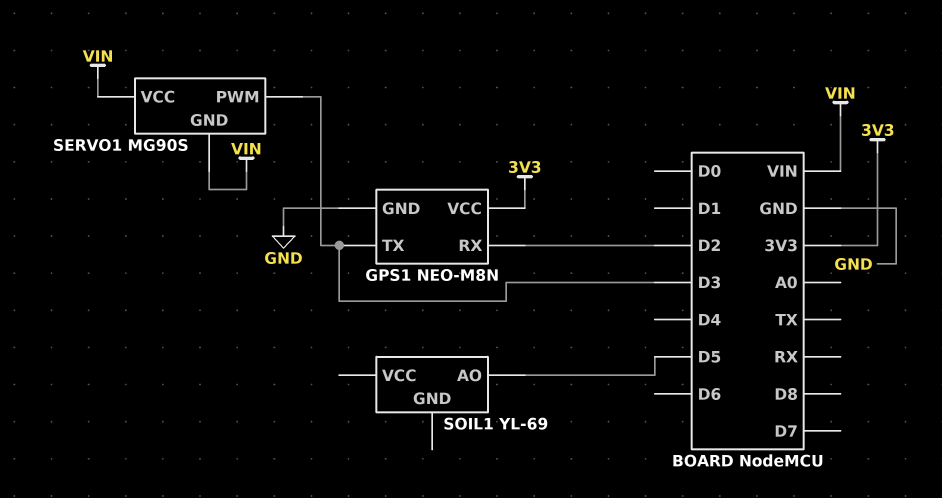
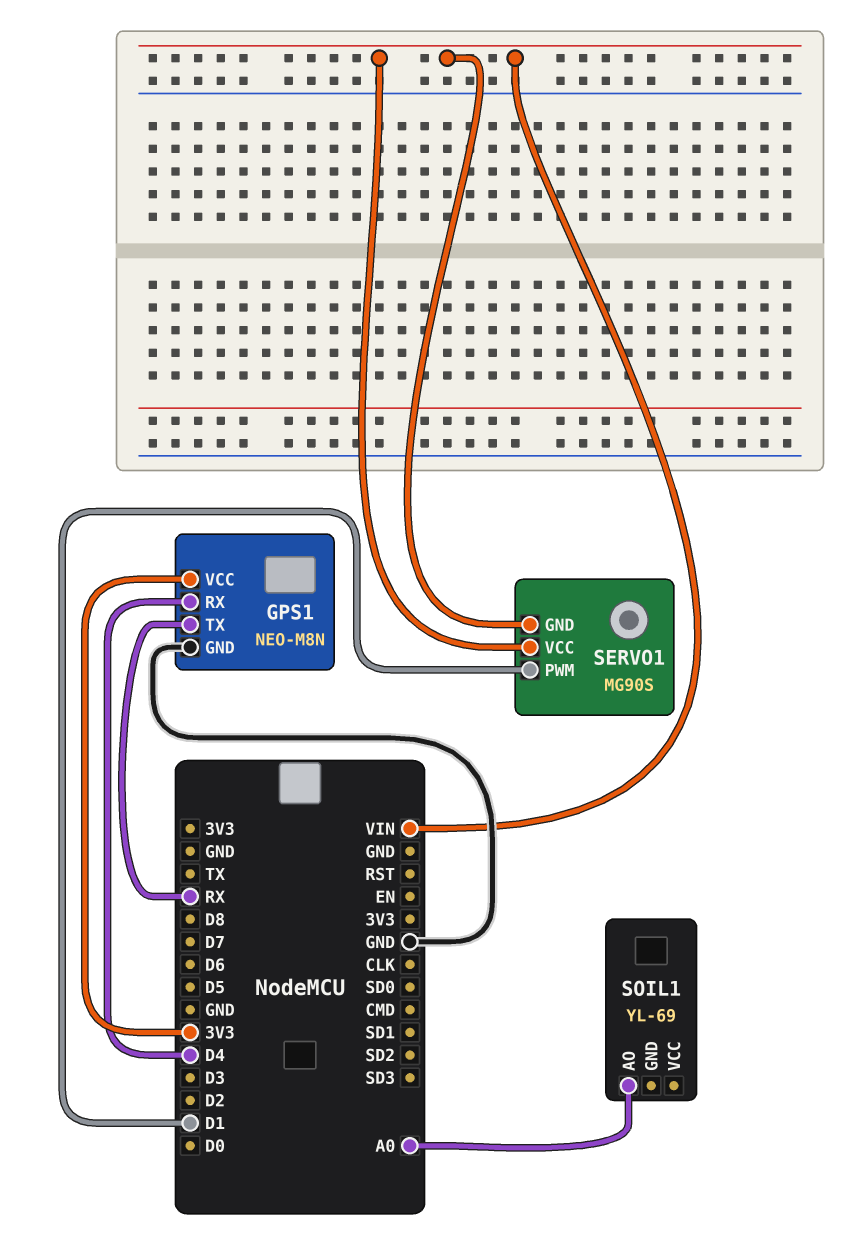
GPS1 pin RX: D2 -> D4
GPS1 pin TX: D3 -> RX
SERVO1 pin PWM: D3 -> D1
SOIL1 pin AO: D5 -> A0

